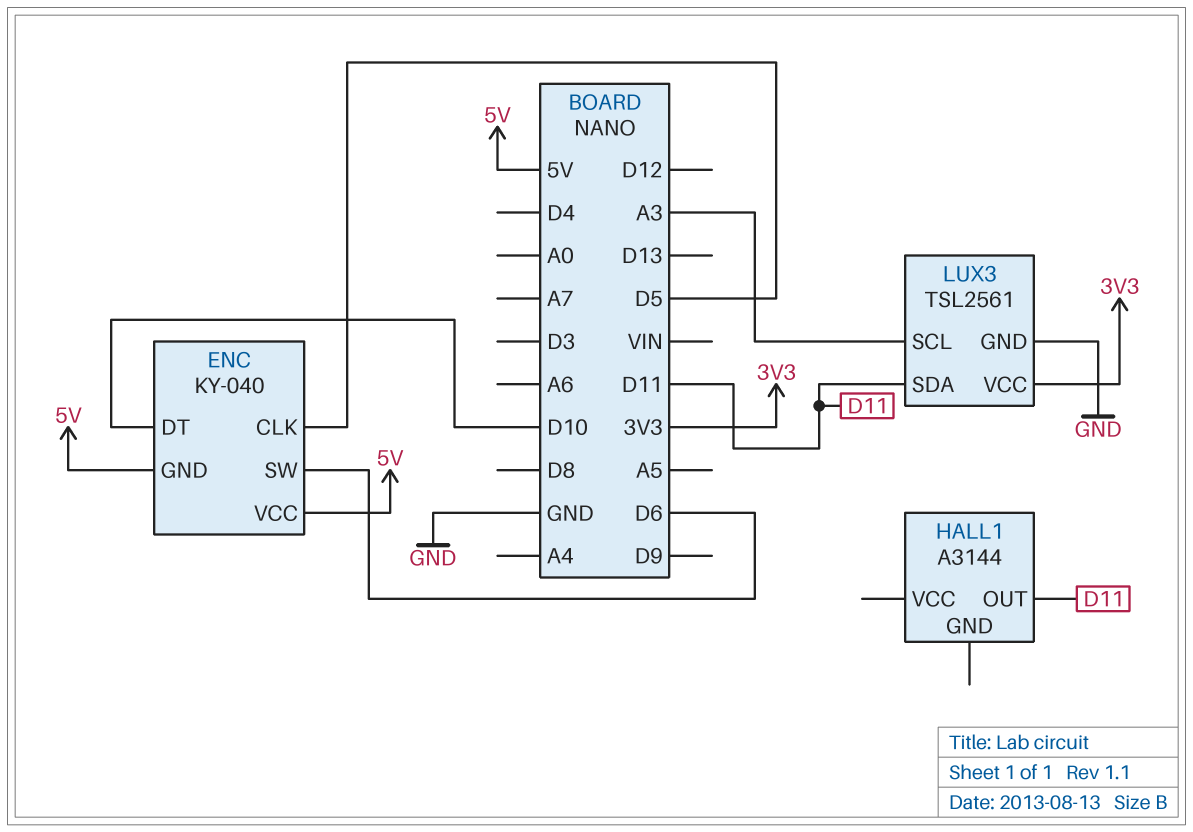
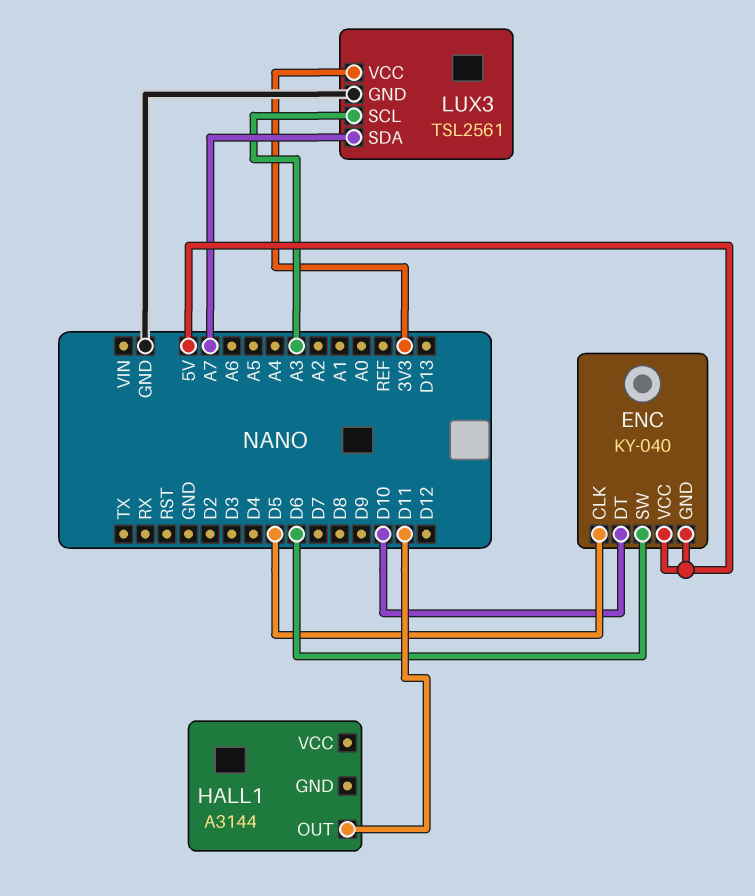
LUX3 pin SDA: D11 -> A7

